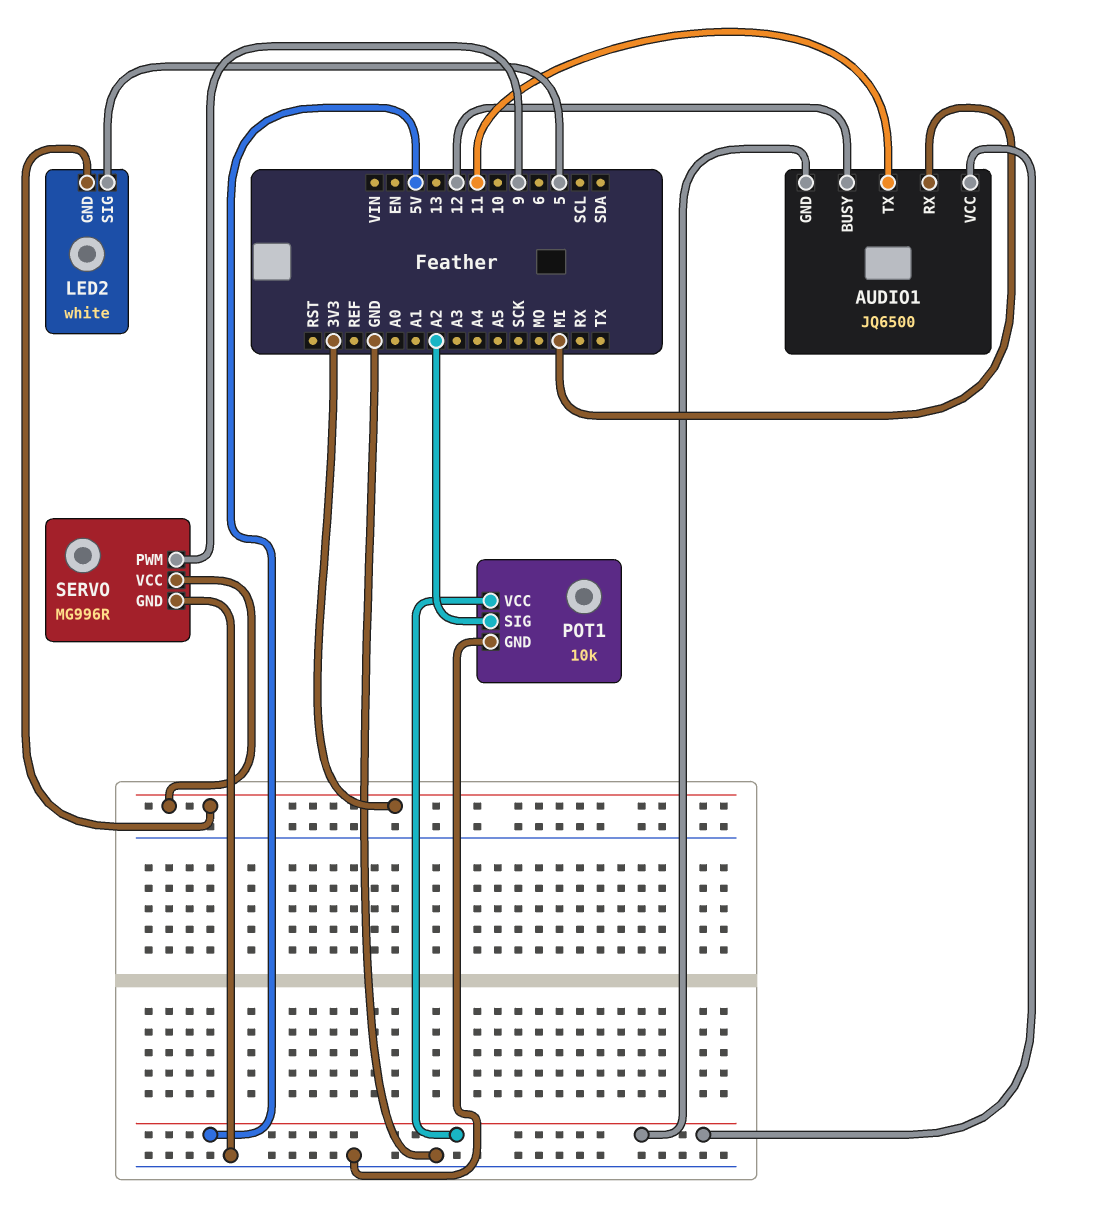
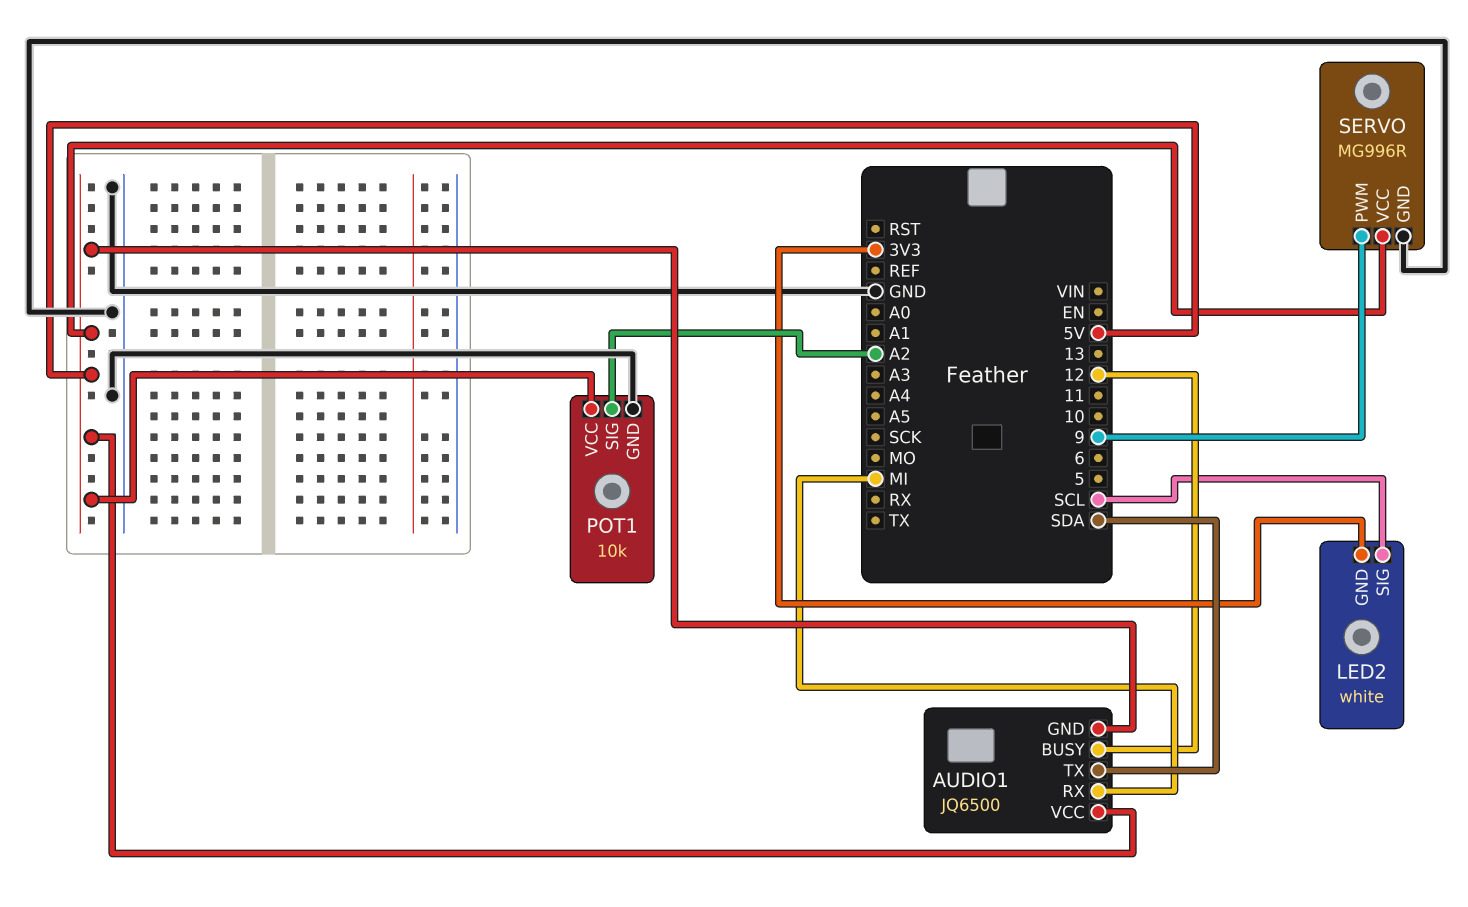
AUDIO1 pin TX: 11 -> SDA
LED2 pin SIG: 5 -> SCL
SERVO pin VCC: 3V3 -> 5V

